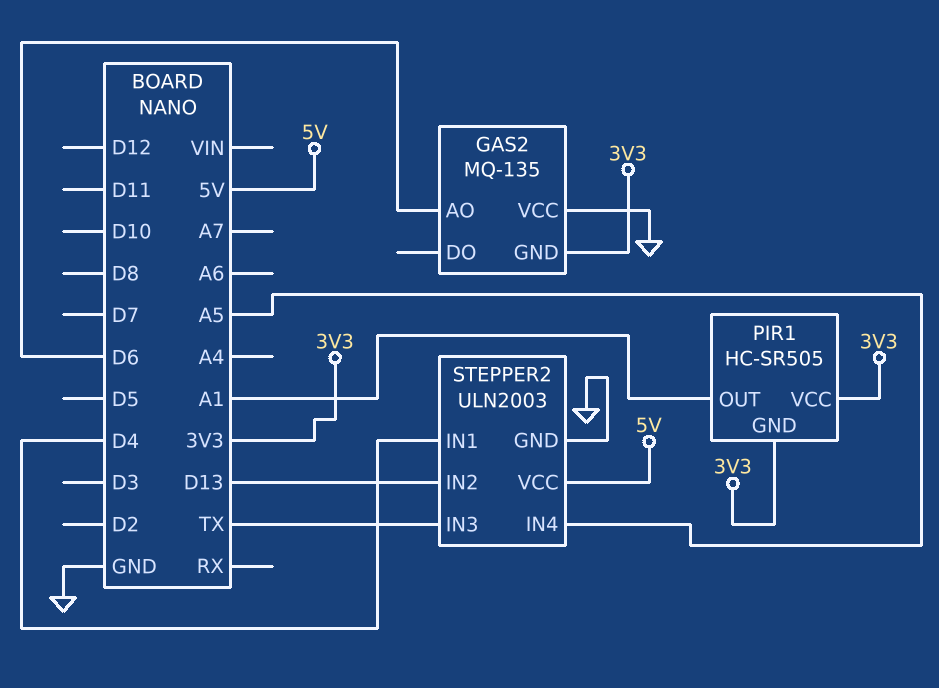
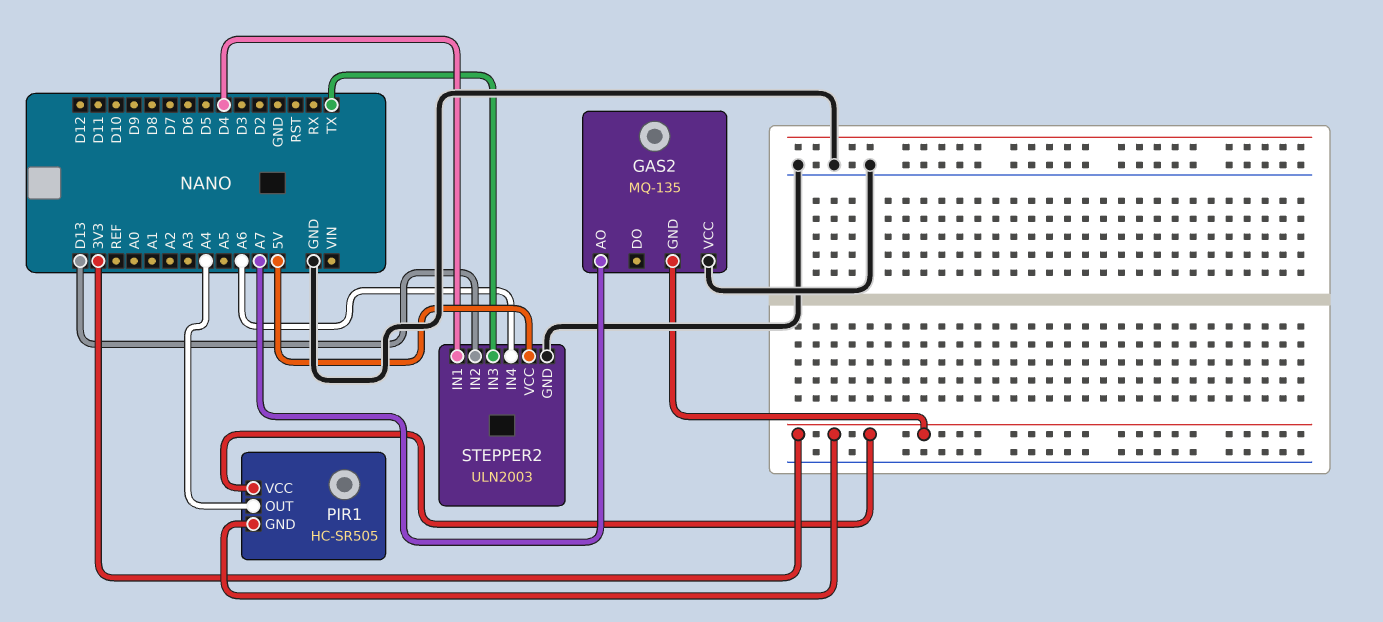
GAS2 pin AO: D6 -> A7
PIR1 pin OUT: A1 -> A4
STEPPER2 pin IN4: A5 -> A6

